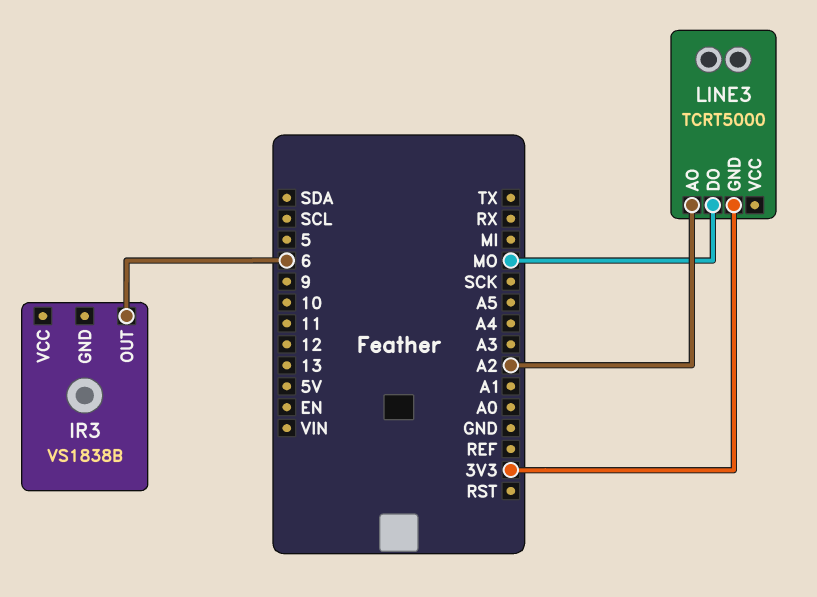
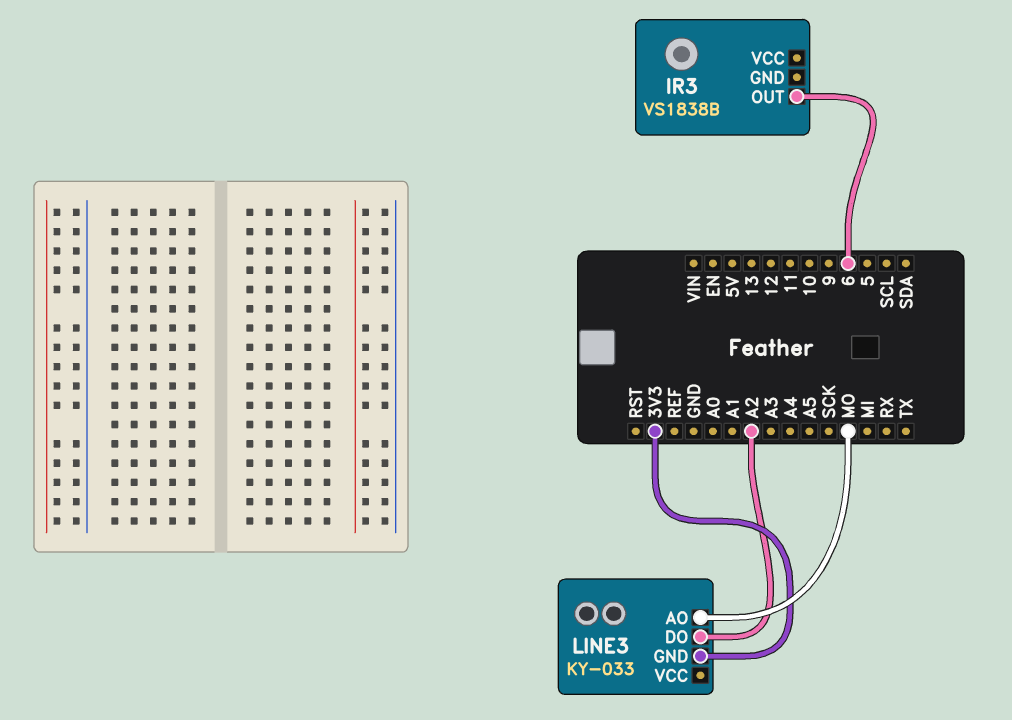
LINE3: TCRT5000 -> KY-033
LINE3 pin AO: A2 -> MO
LINE3 pin DO: MO -> A2

